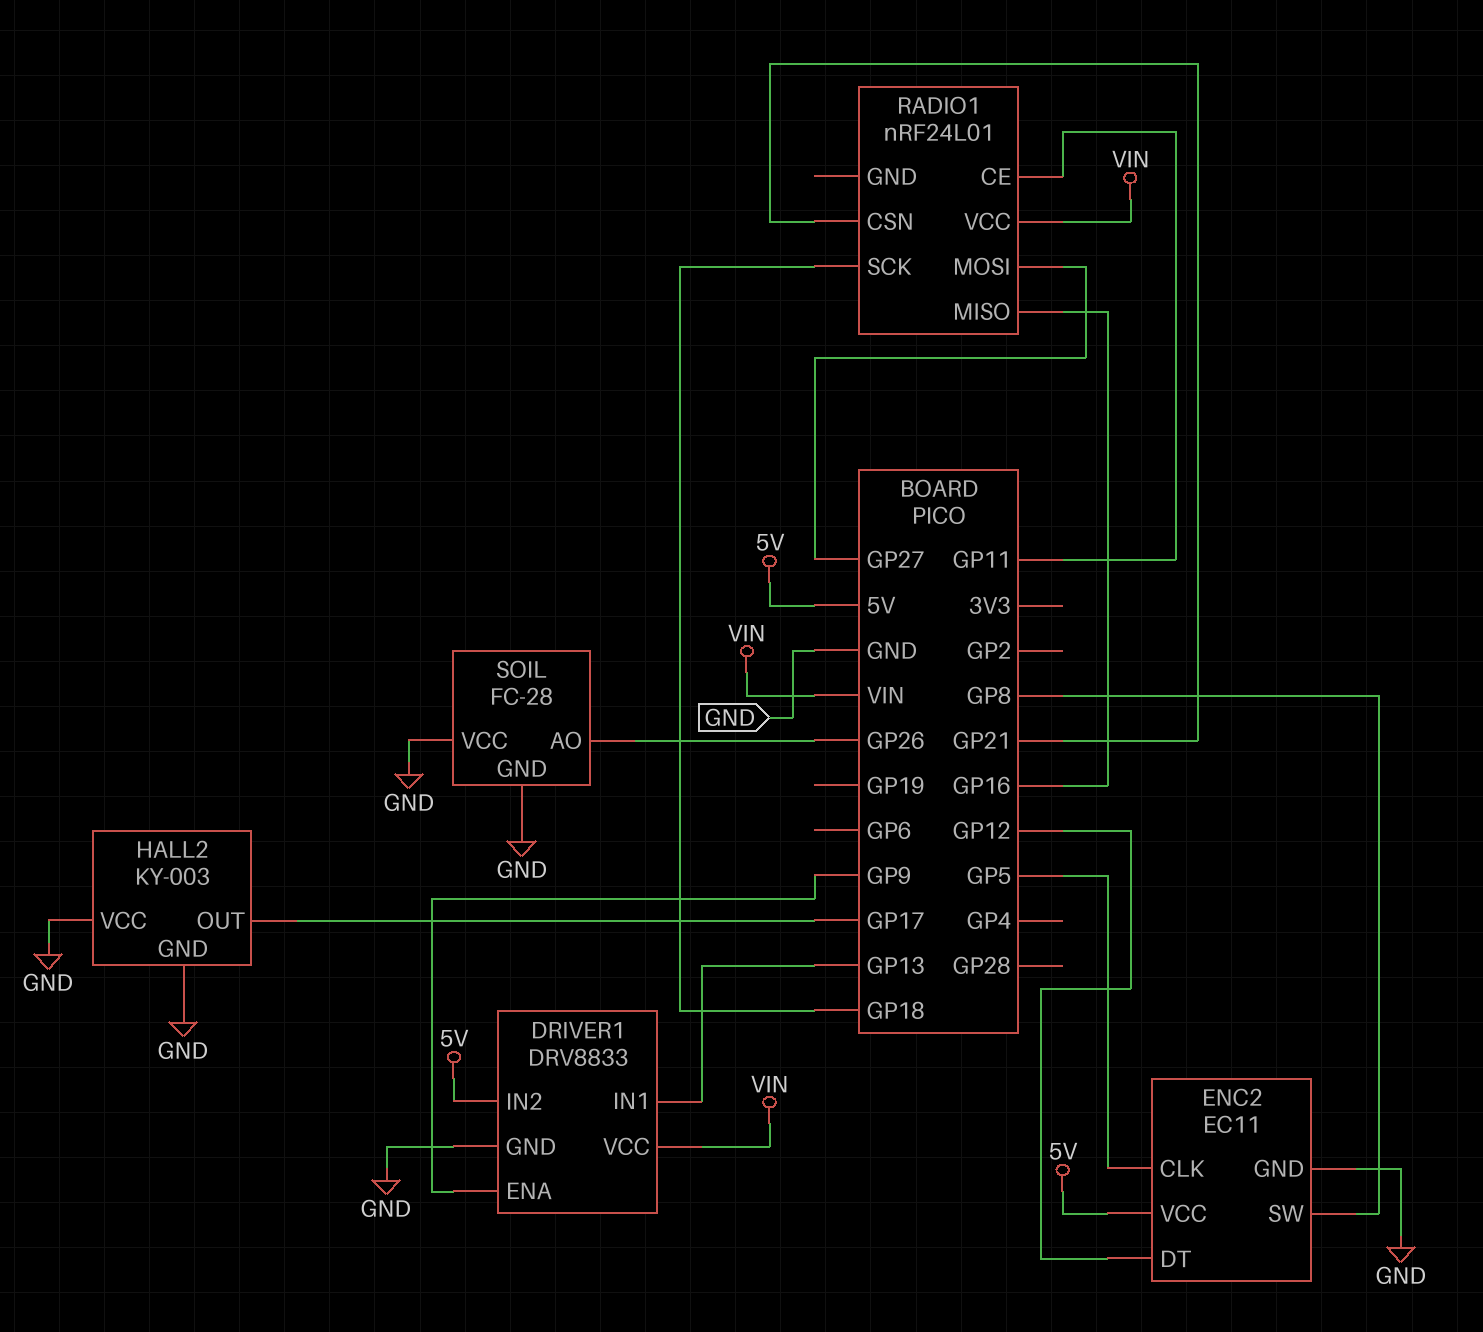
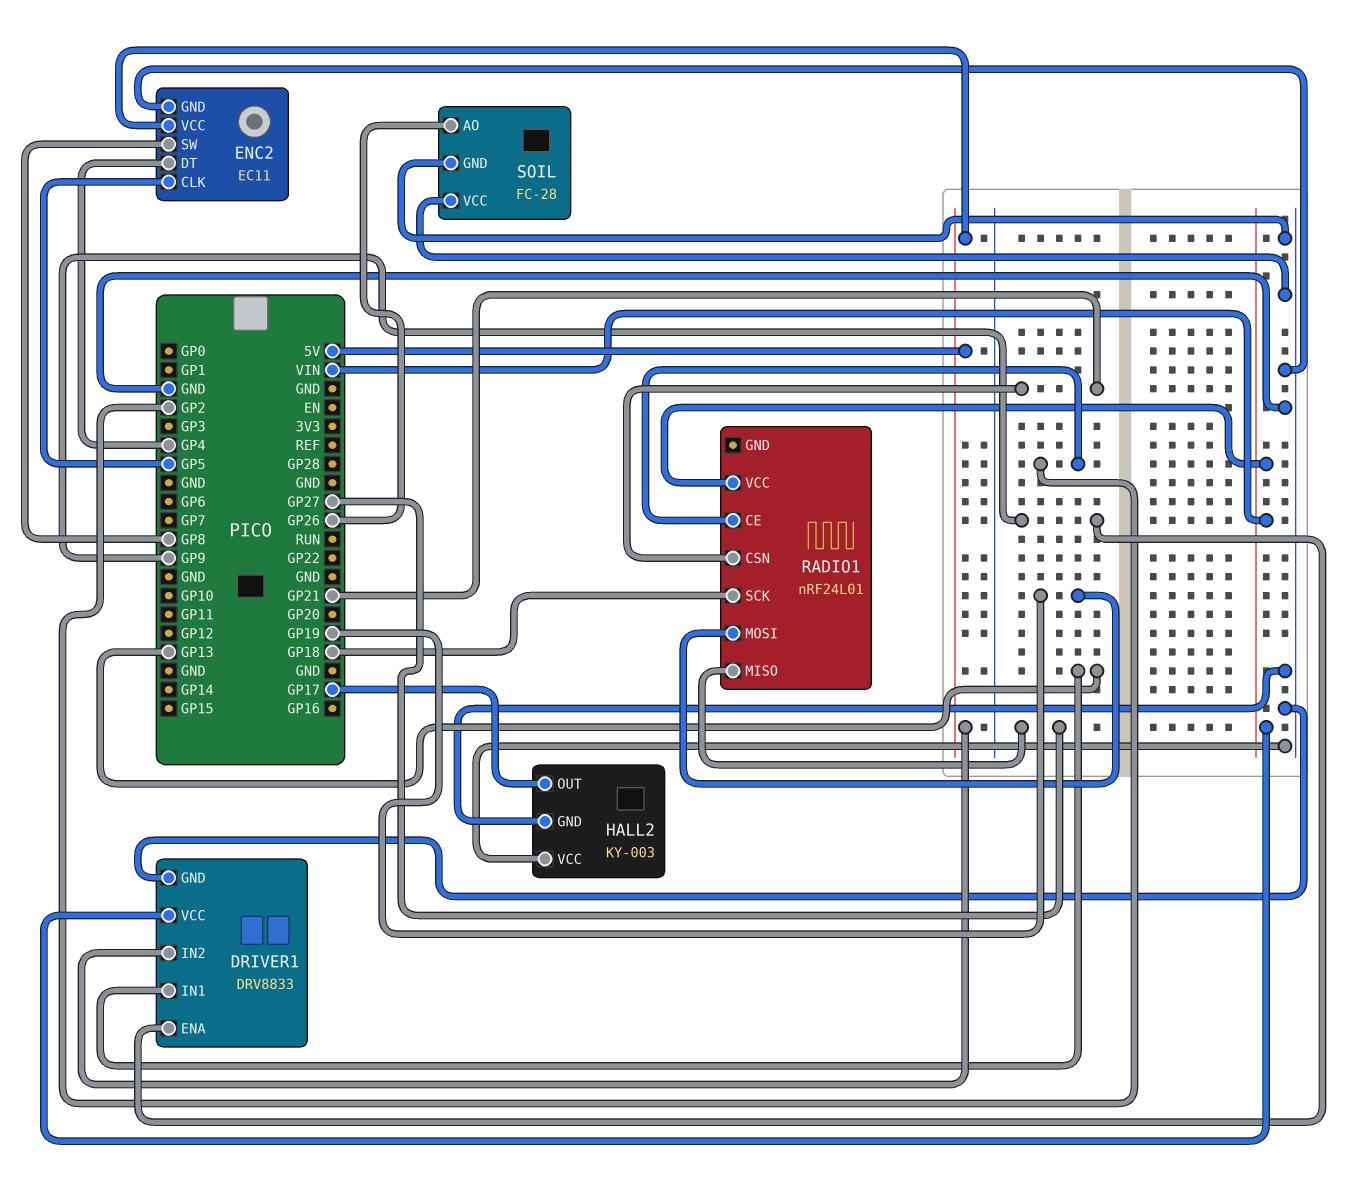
ENC2 pin DT: GP12 -> GP4
RADIO1 pin CE: GP11 -> GP2
RADIO1 pin MISO: GP16 -> GP27
RADIO1 pin MOSI: GP27 -> GP19

